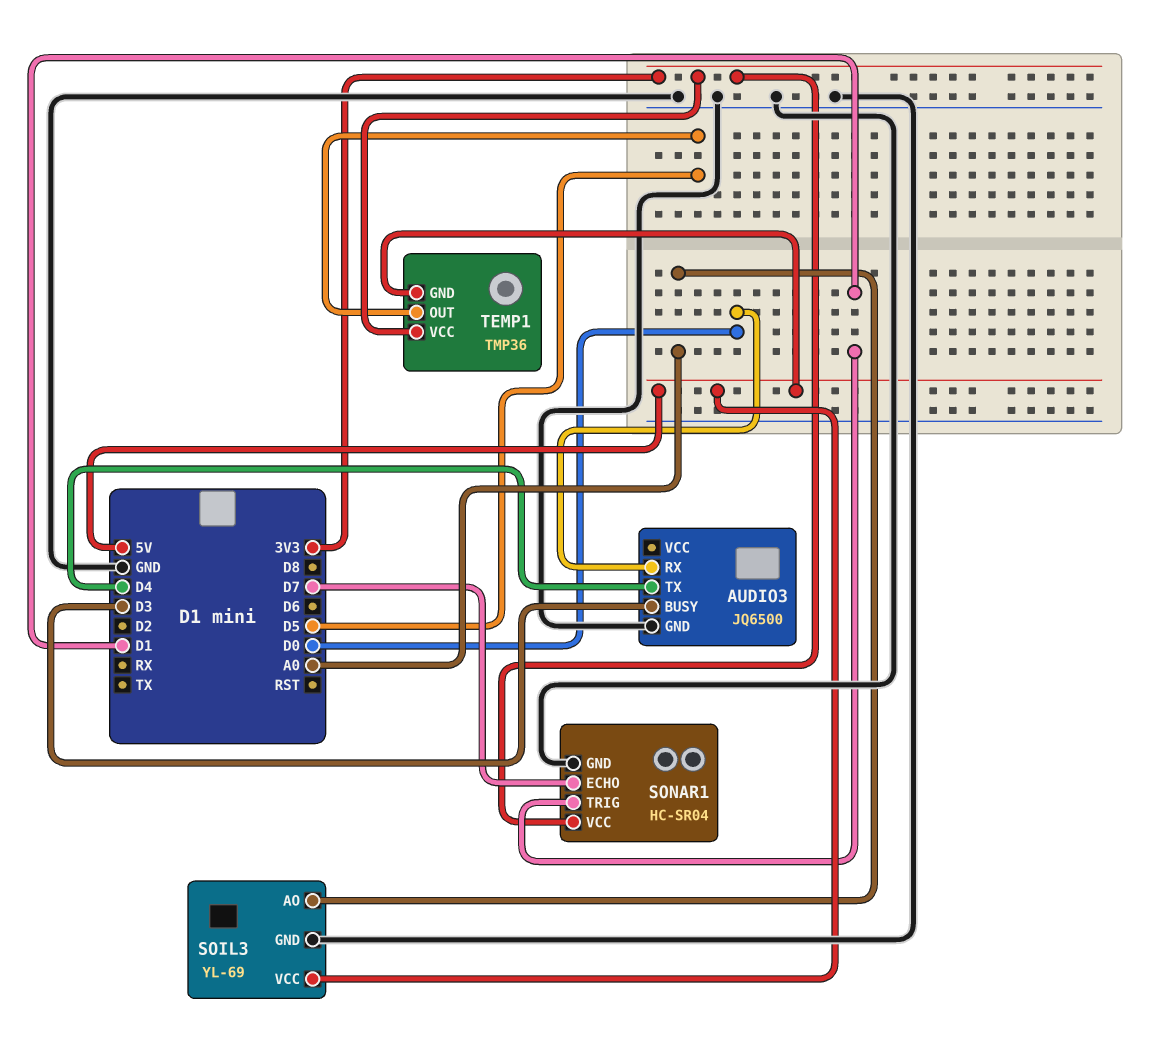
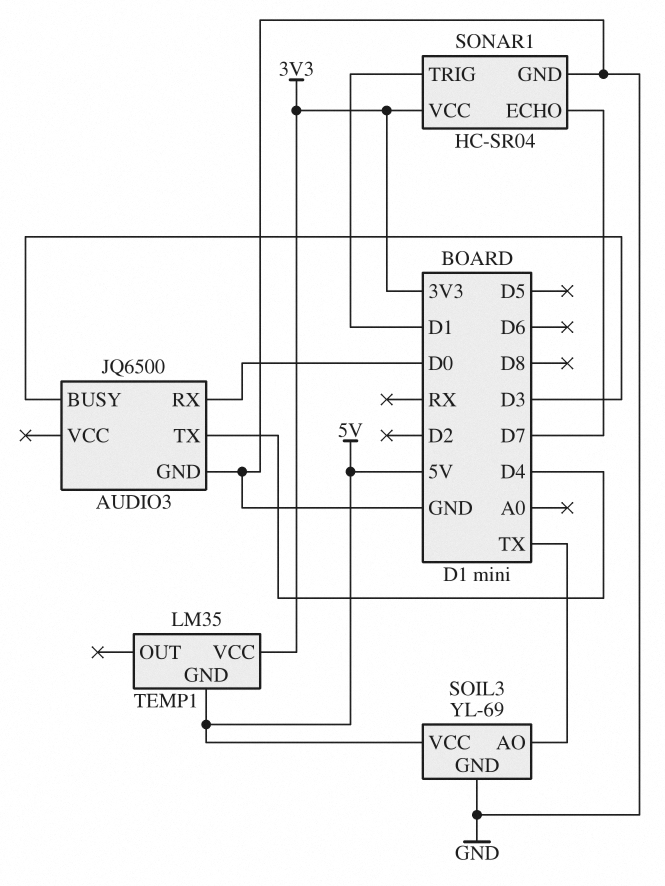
SOIL3 pin AO: A0 -> TX
TEMP1: TMP36 -> LM35
TEMP1 pin OUT: D5 -> none

